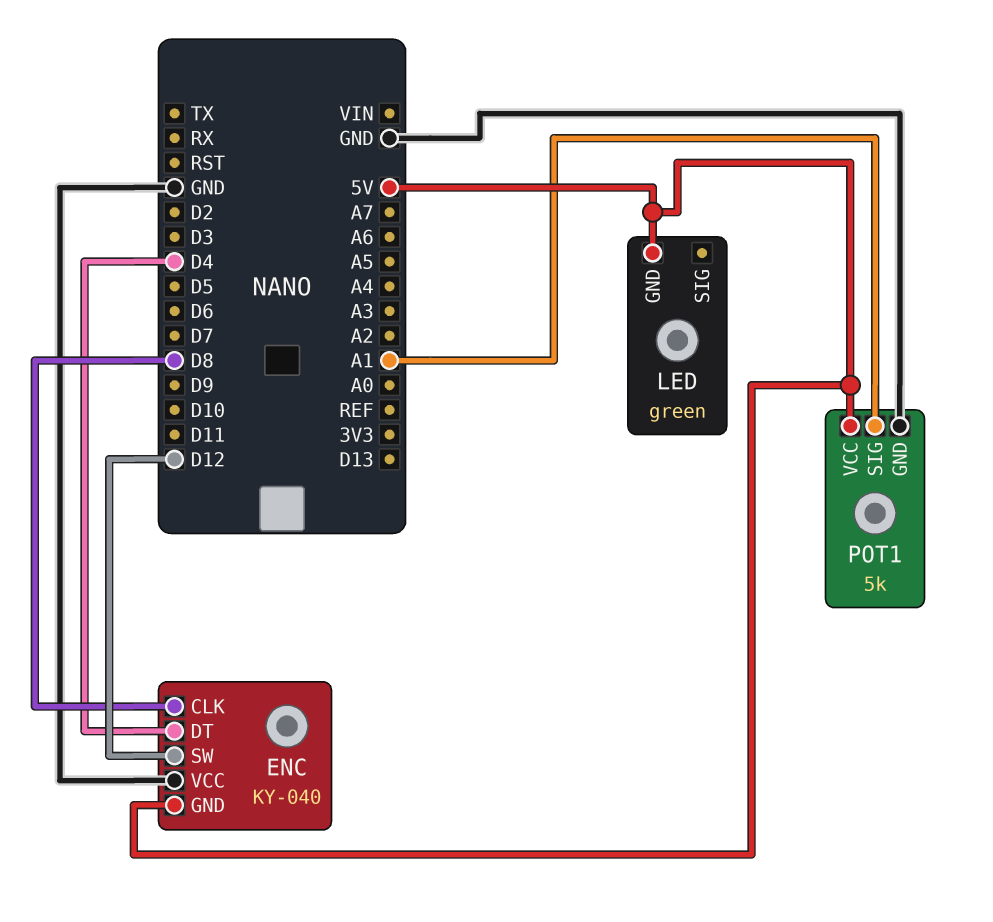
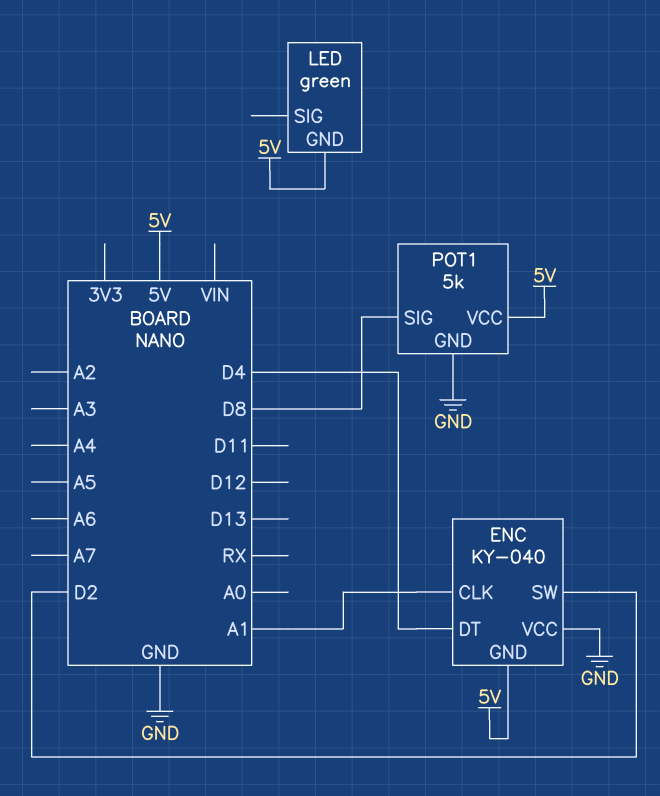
ENC pin CLK: D8 -> A1
ENC pin SW: D12 -> D2
POT1 pin SIG: A1 -> D8

